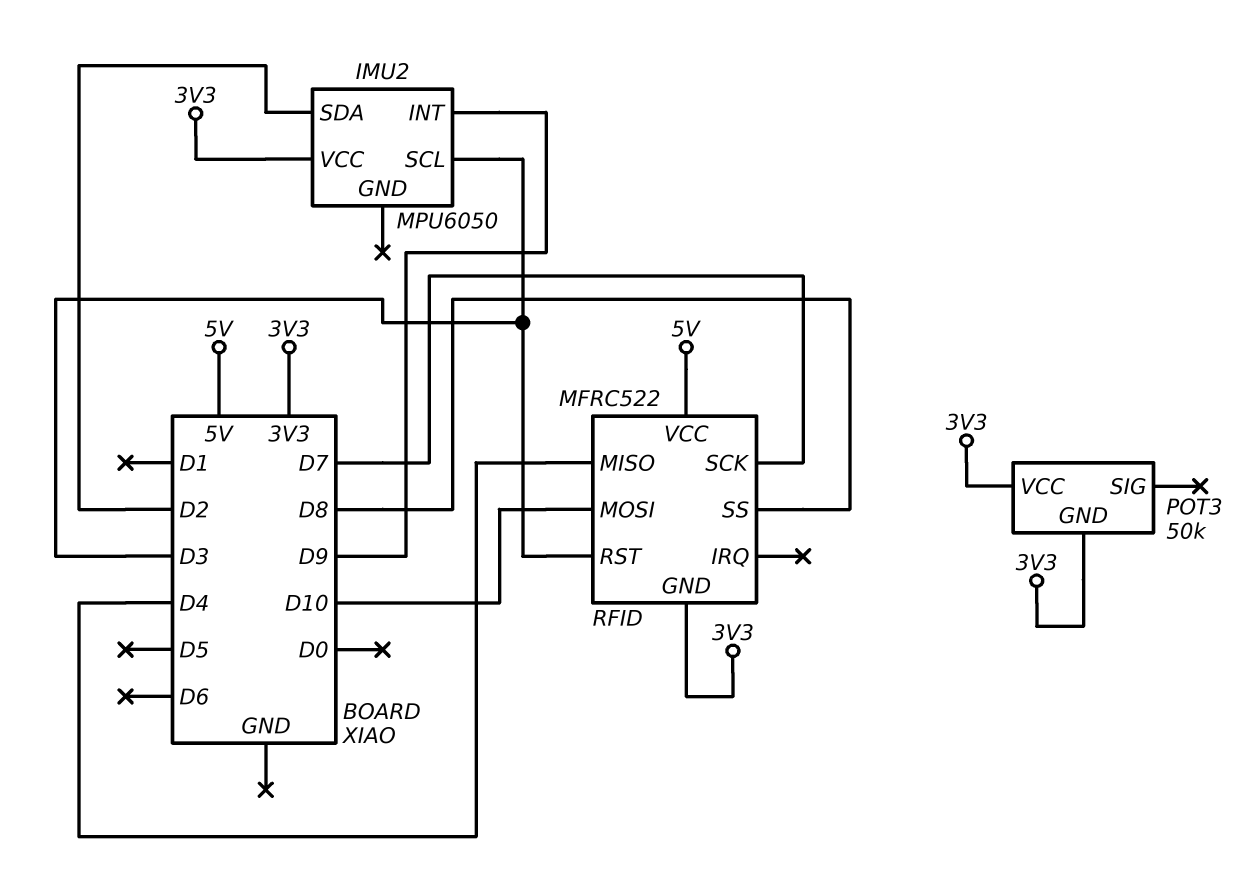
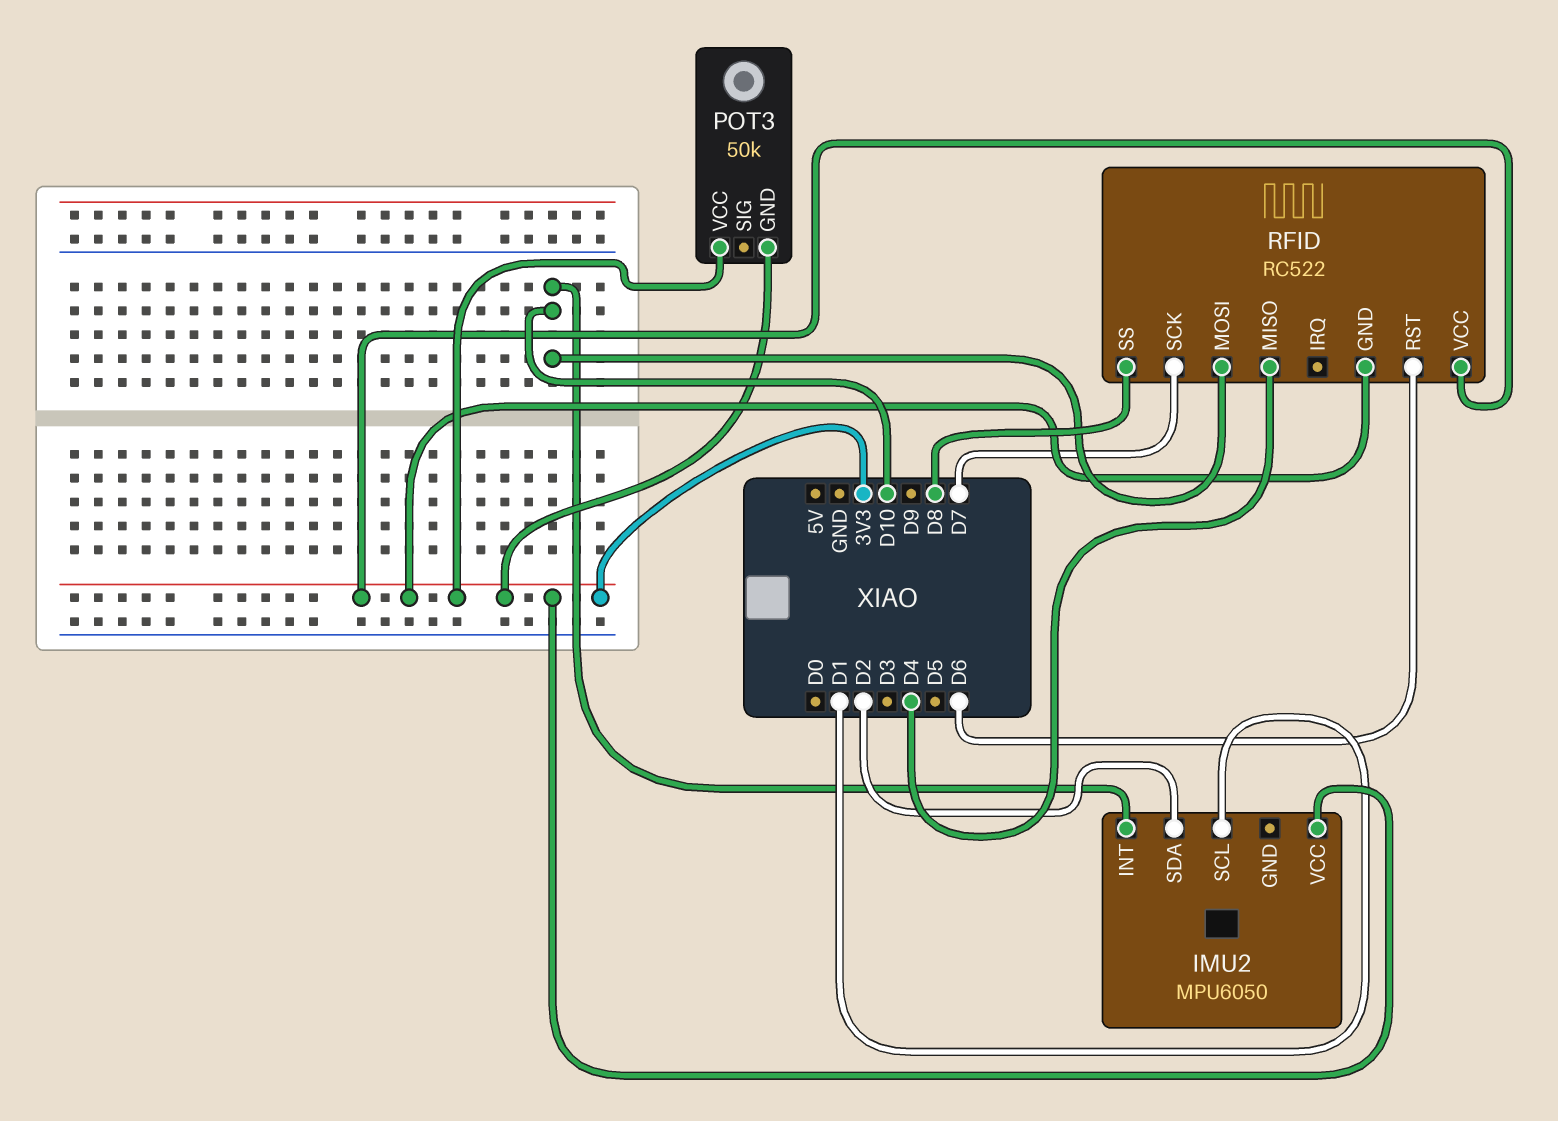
IMU2 pin INT: D9 -> D10
IMU2 pin SCL: D3 -> D1
RFID: MFRC522 -> RC522
RFID pin RST: D3 -> D6
RFID pin VCC: 5V -> 3V3

